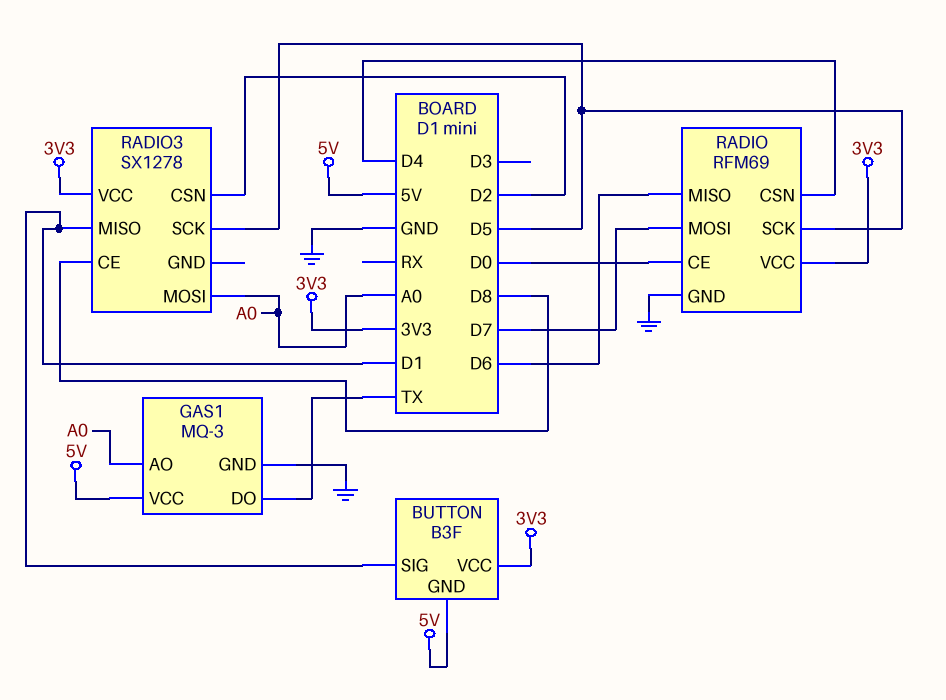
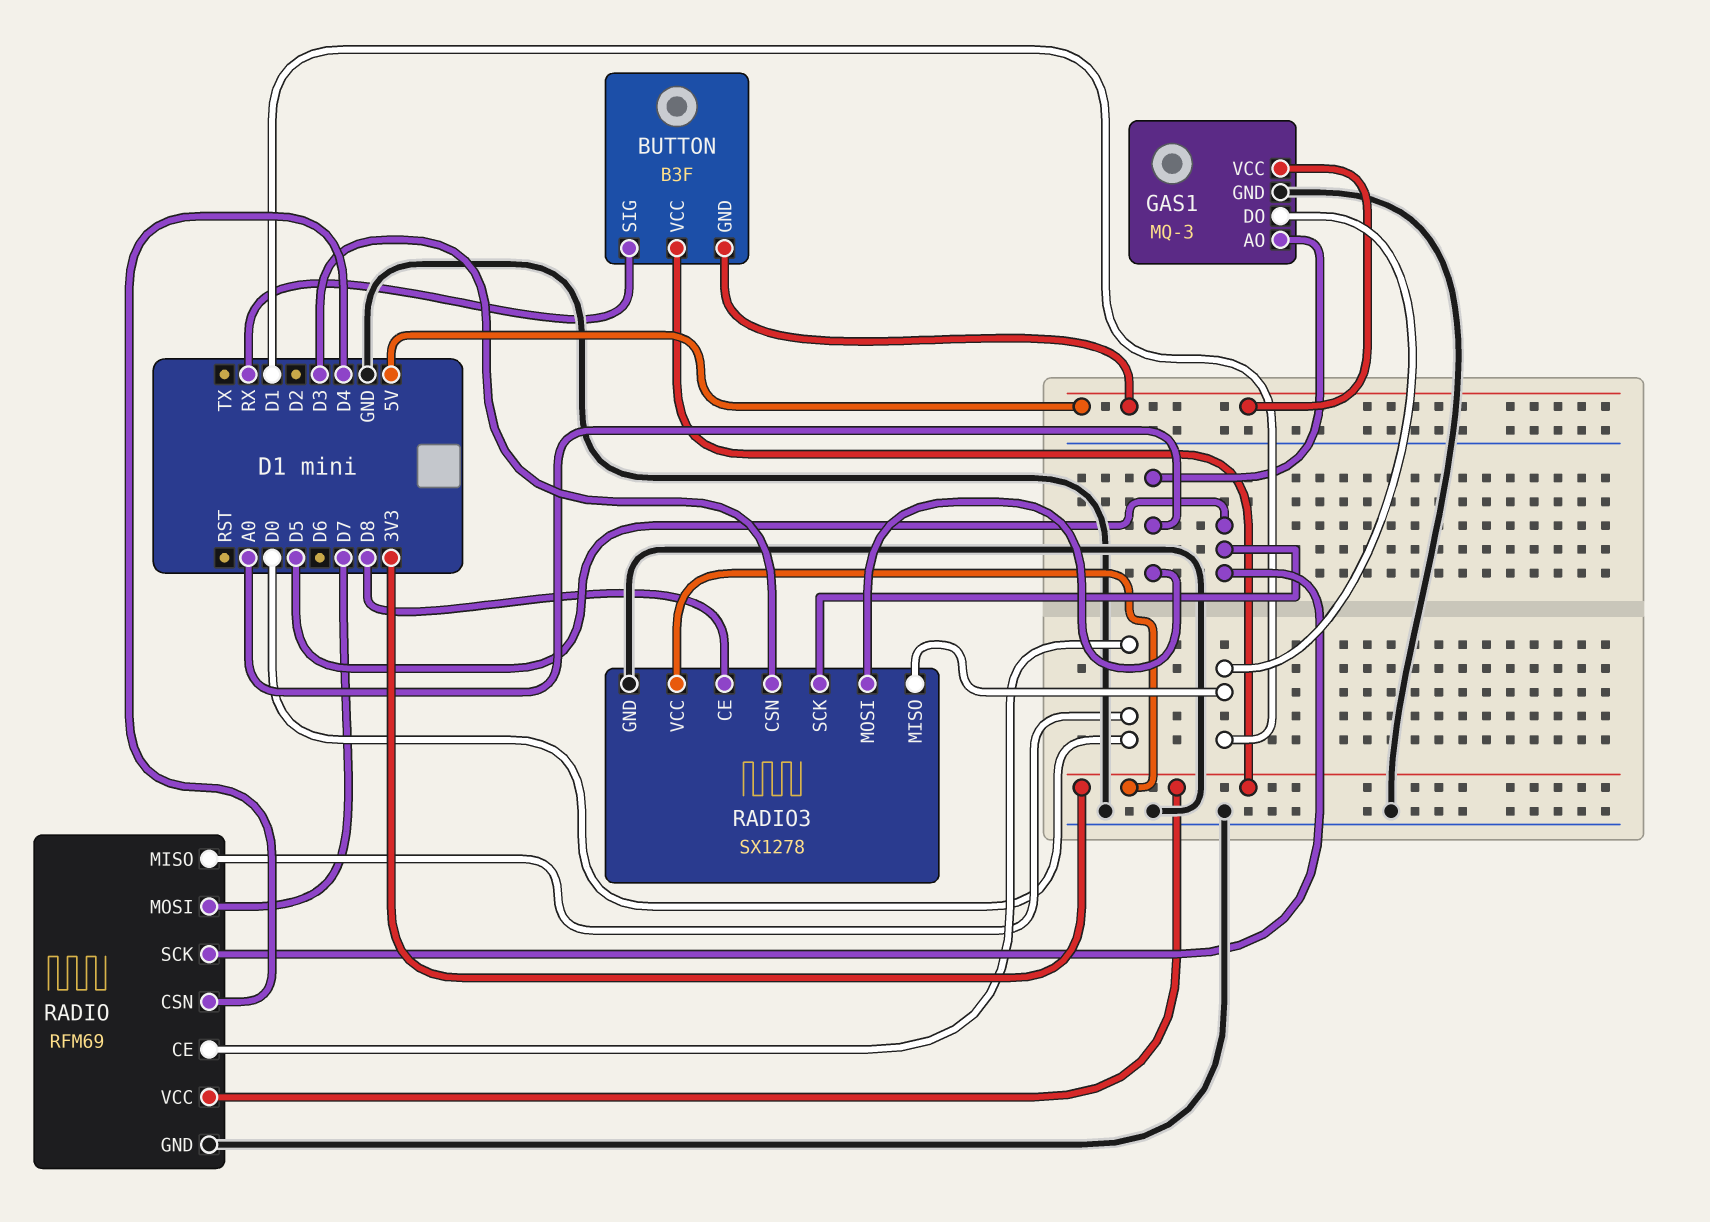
BUTTON pin SIG: D1 -> RX
GAS1 pin DO: TX -> D1
RADIO pin MISO: D6 -> D0
RADIO3 pin CSN: D2 -> D3
RADIO3 pin GND: none -> GND

